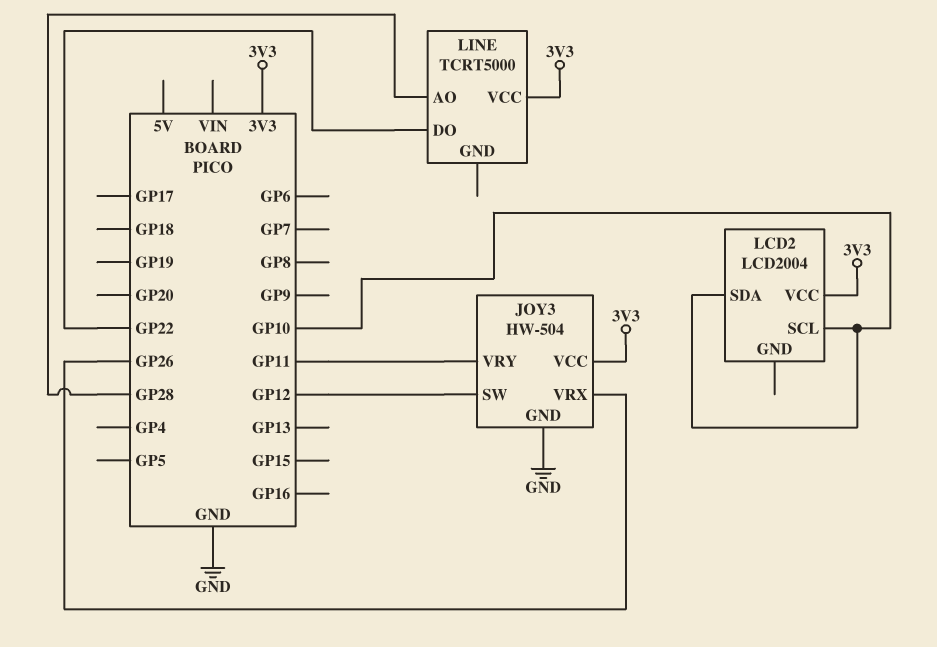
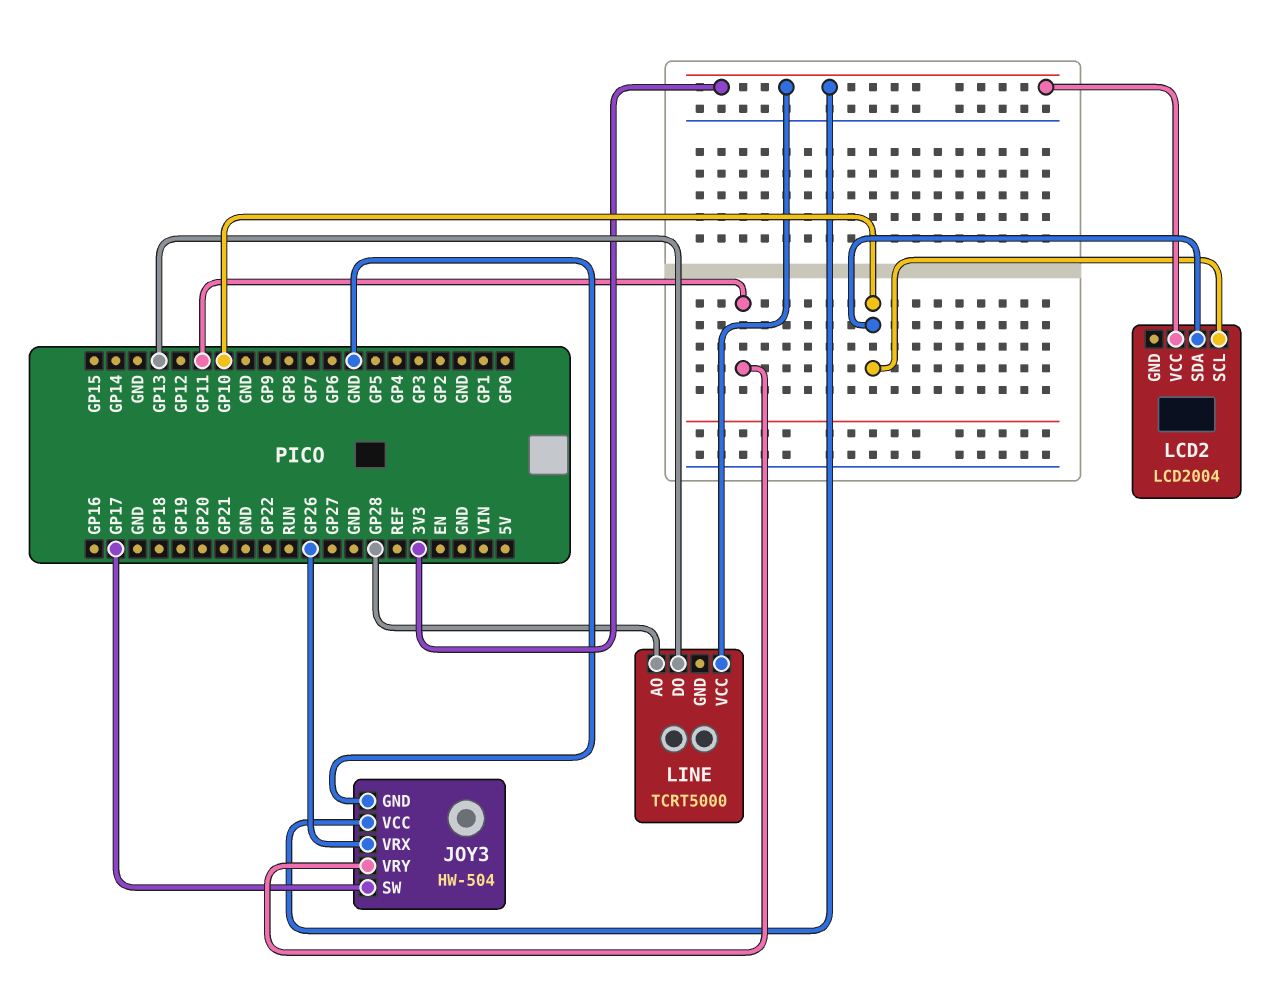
JOY3 pin SW: GP12 -> GP17
LINE pin DO: GP22 -> GP13

